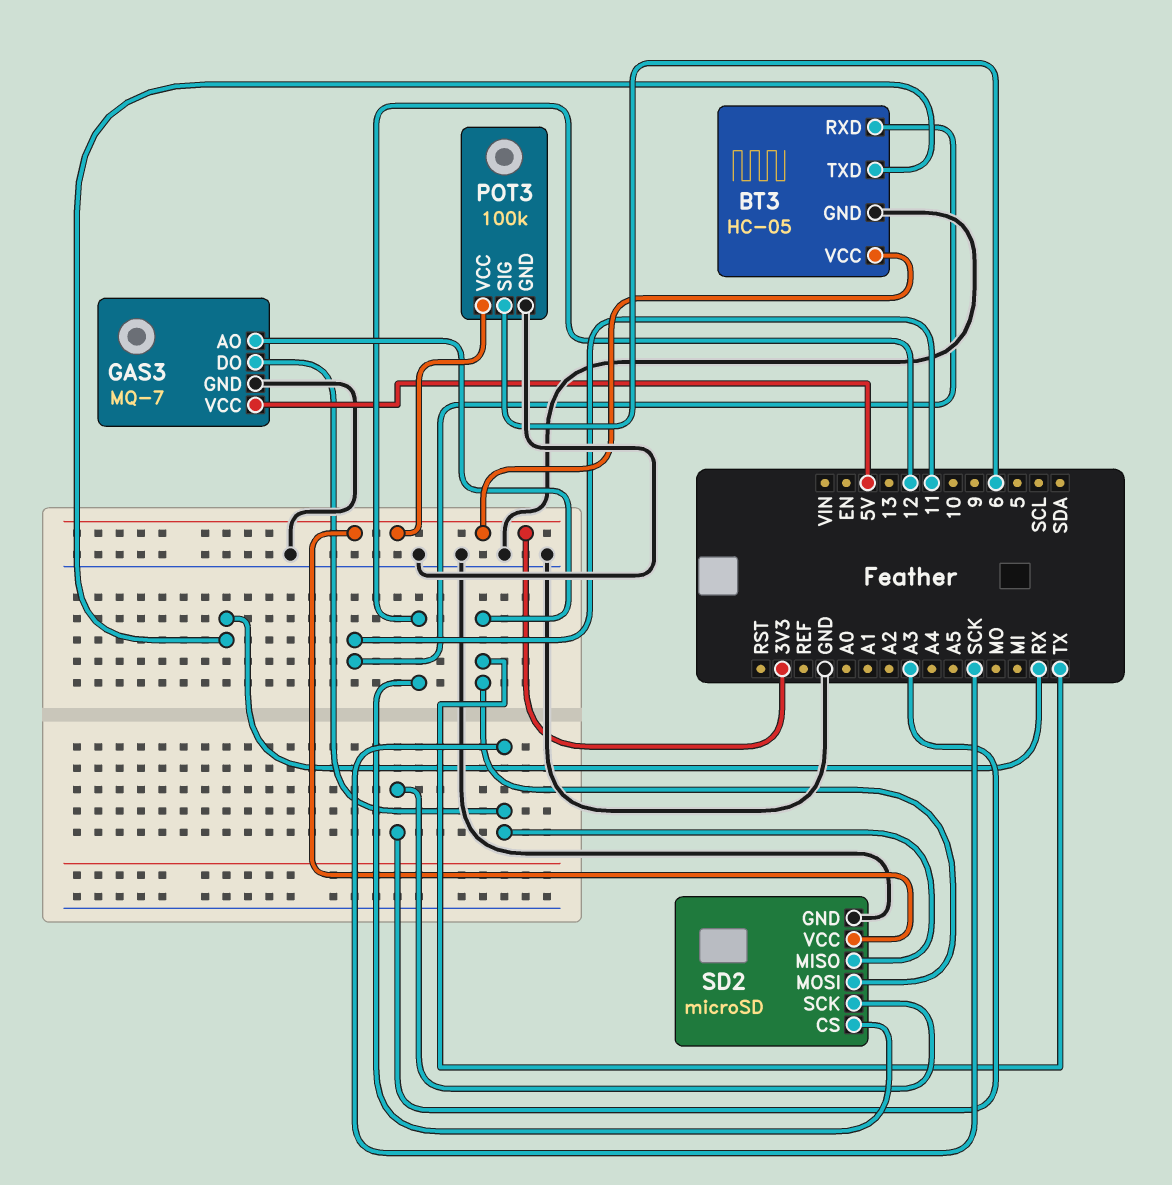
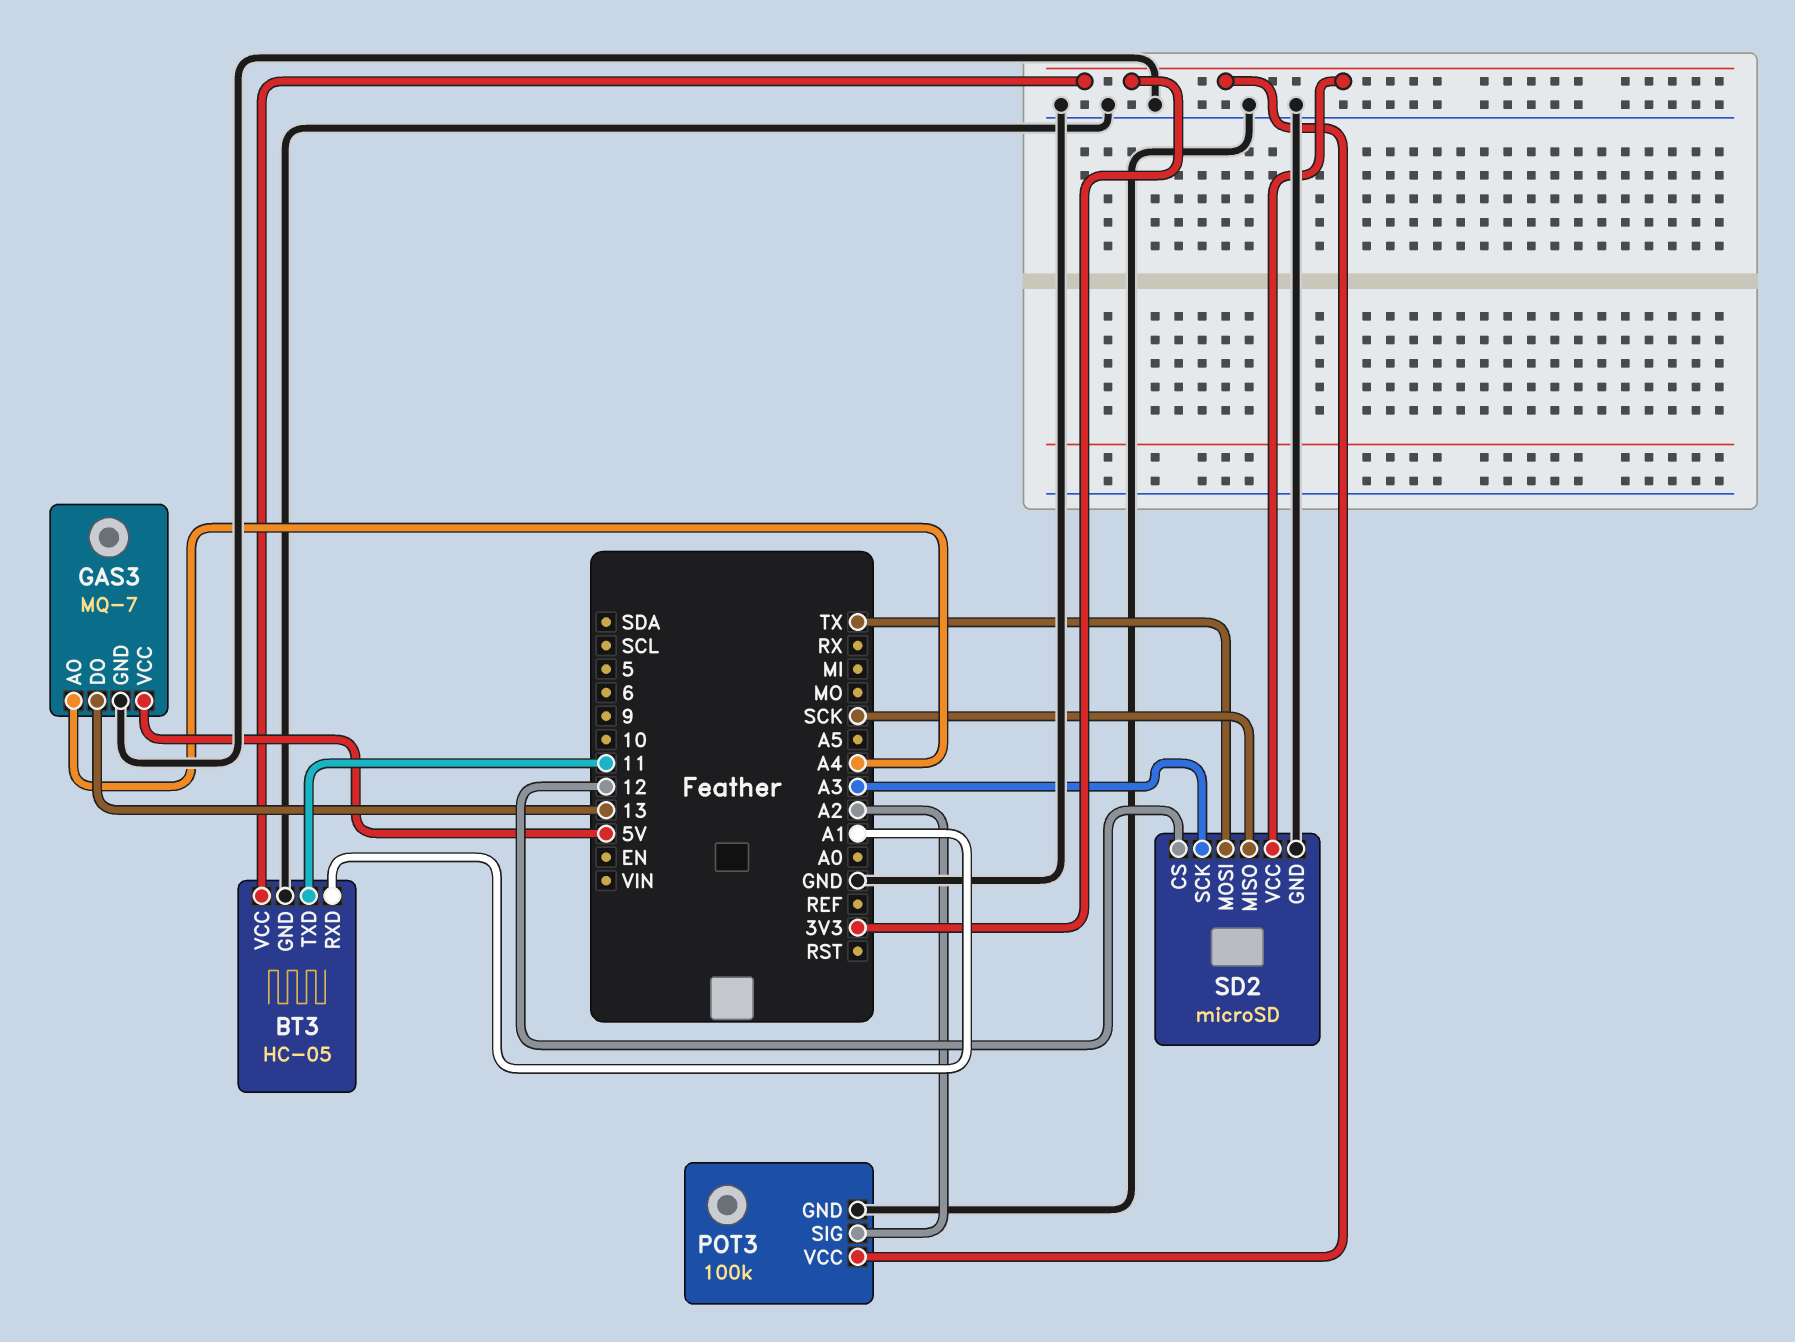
BT3 pin RXD: 11 -> A1
BT3 pin TXD: RX -> 11
GAS3 pin AO: TX -> A4
GAS3 pin DO: SCK -> 13
POT3 pin SIG: 6 -> A2

